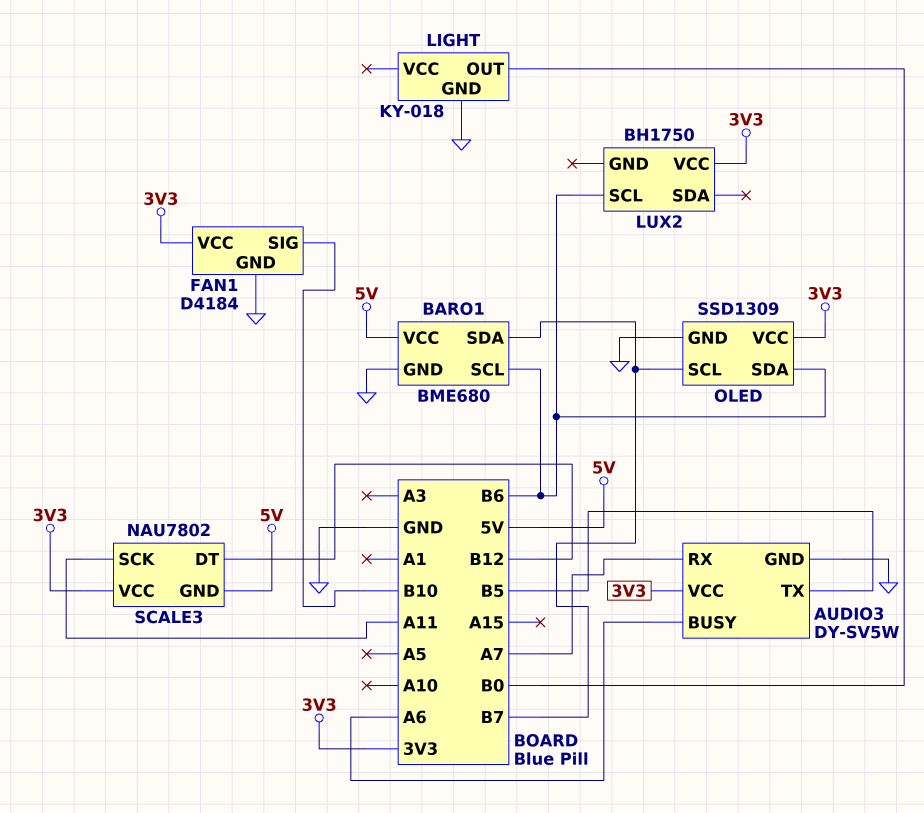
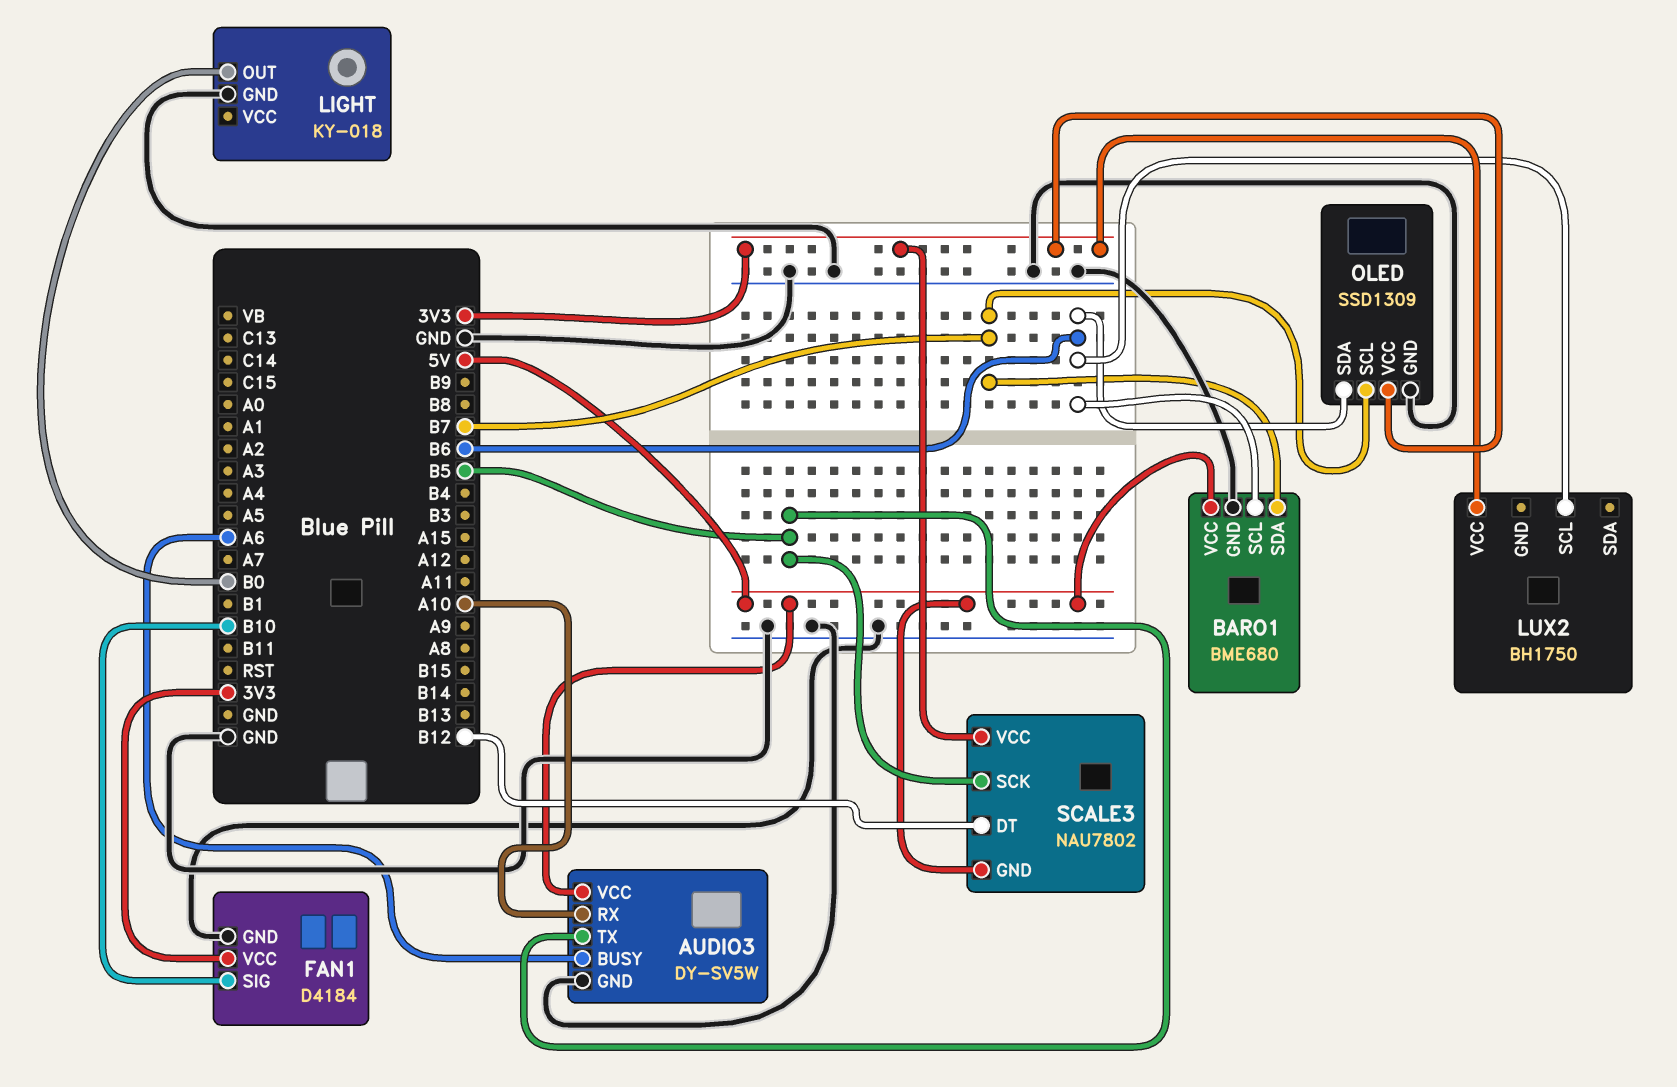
AUDIO3 pin RX: A7 -> A10
AUDIO3 pin VCC: 3V3 -> 5V
SCALE3 pin SCK: A11 -> B5

